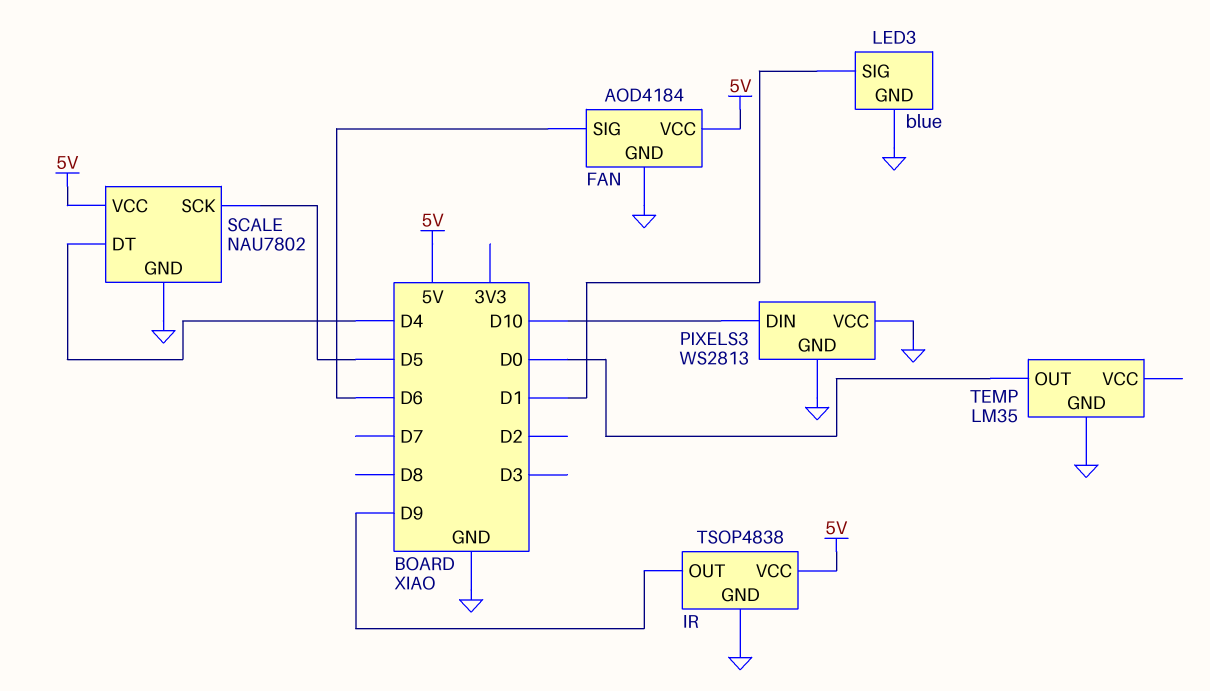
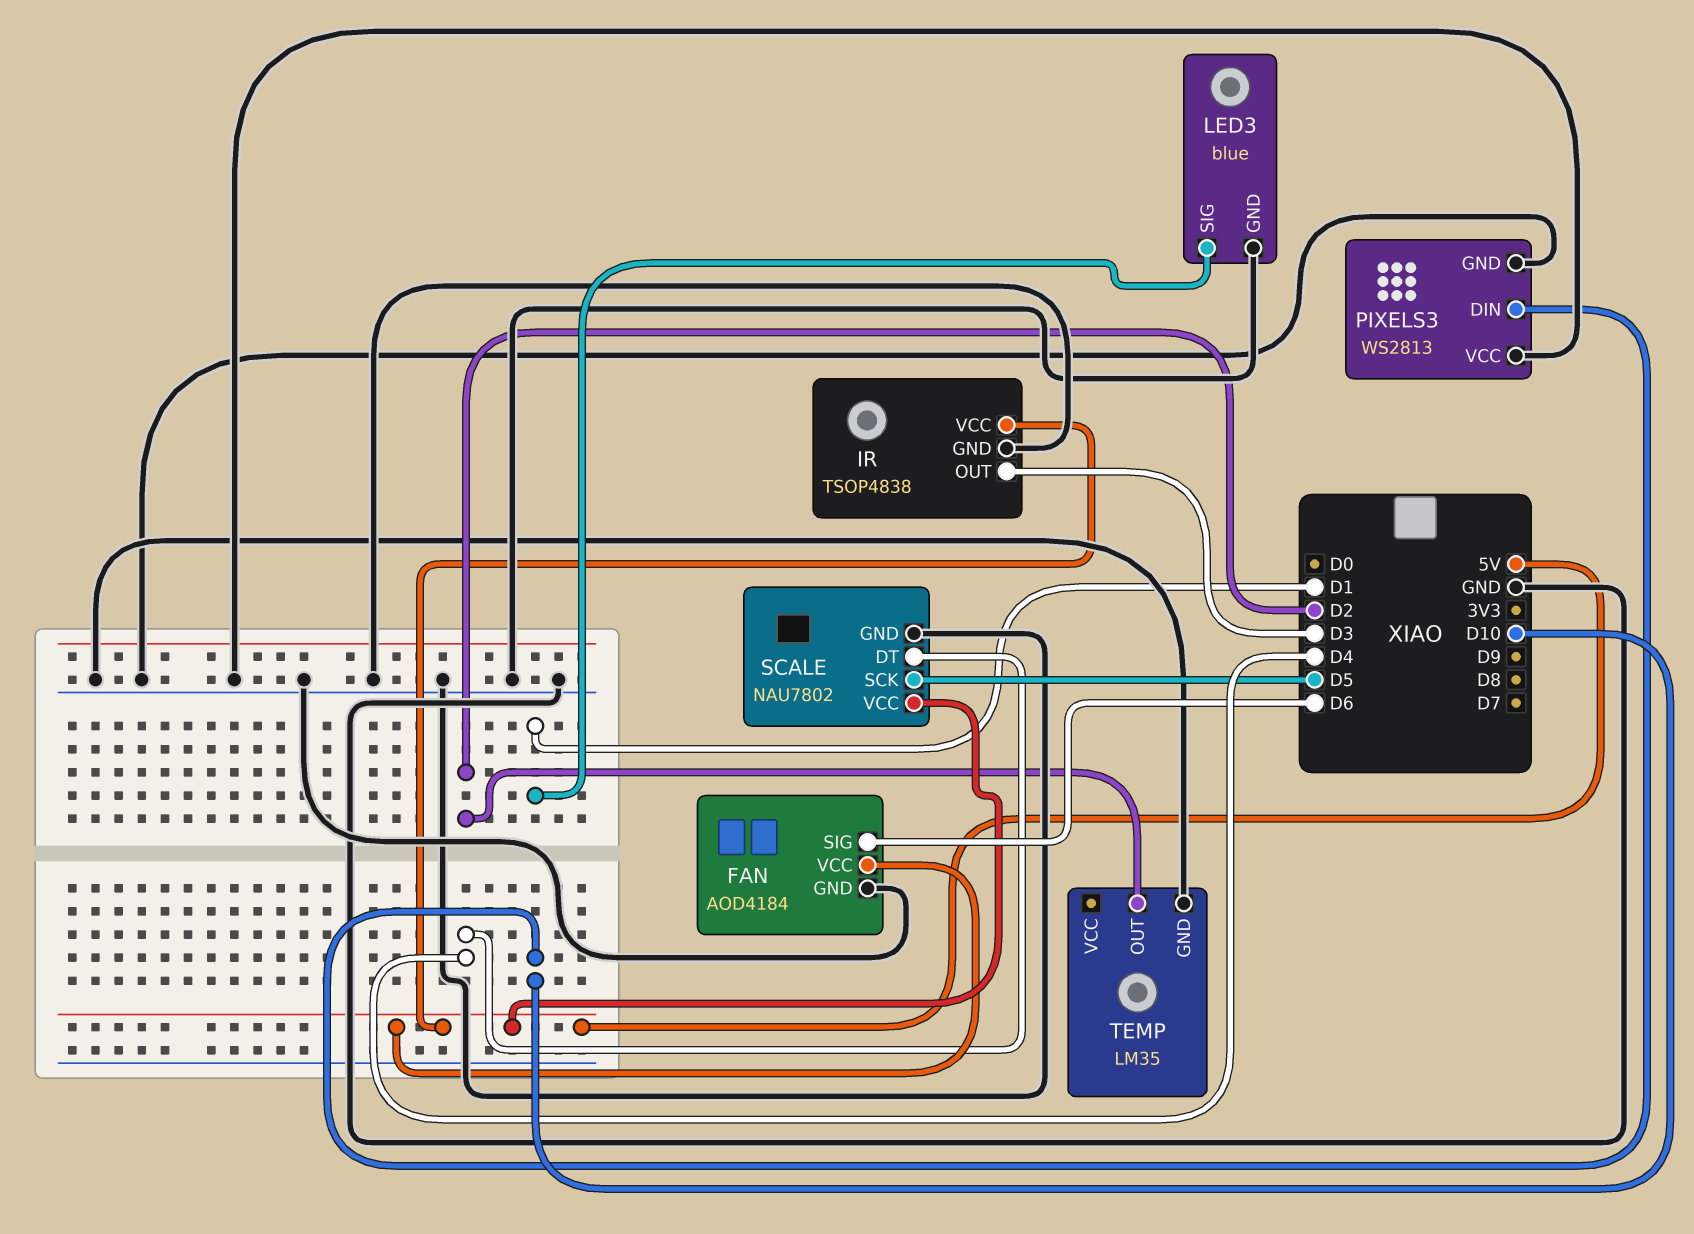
IR pin OUT: D9 -> D3
TEMP pin OUT: D0 -> D2

